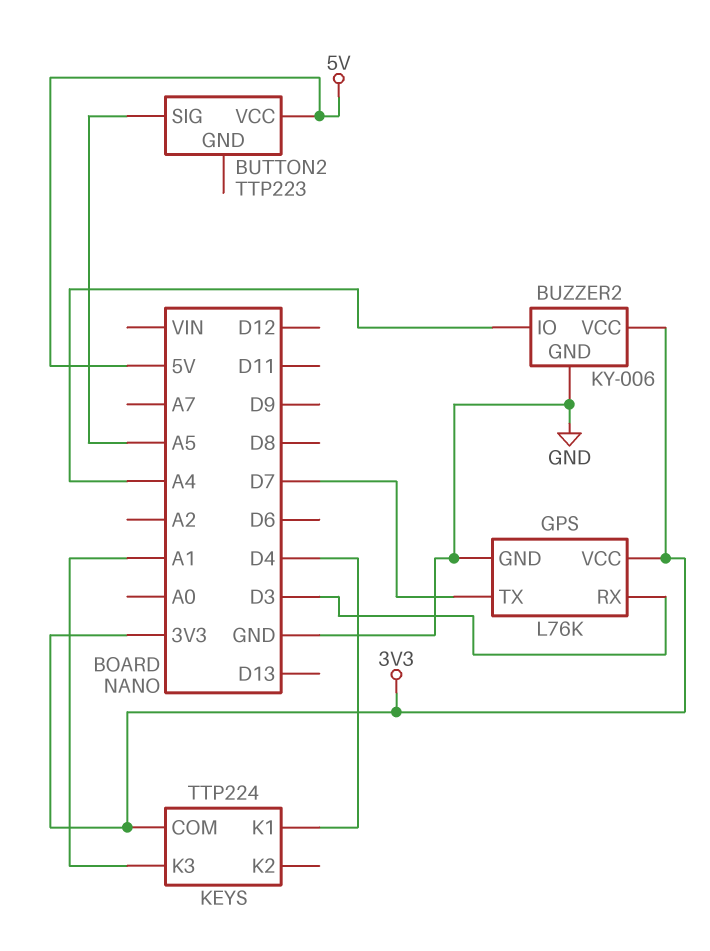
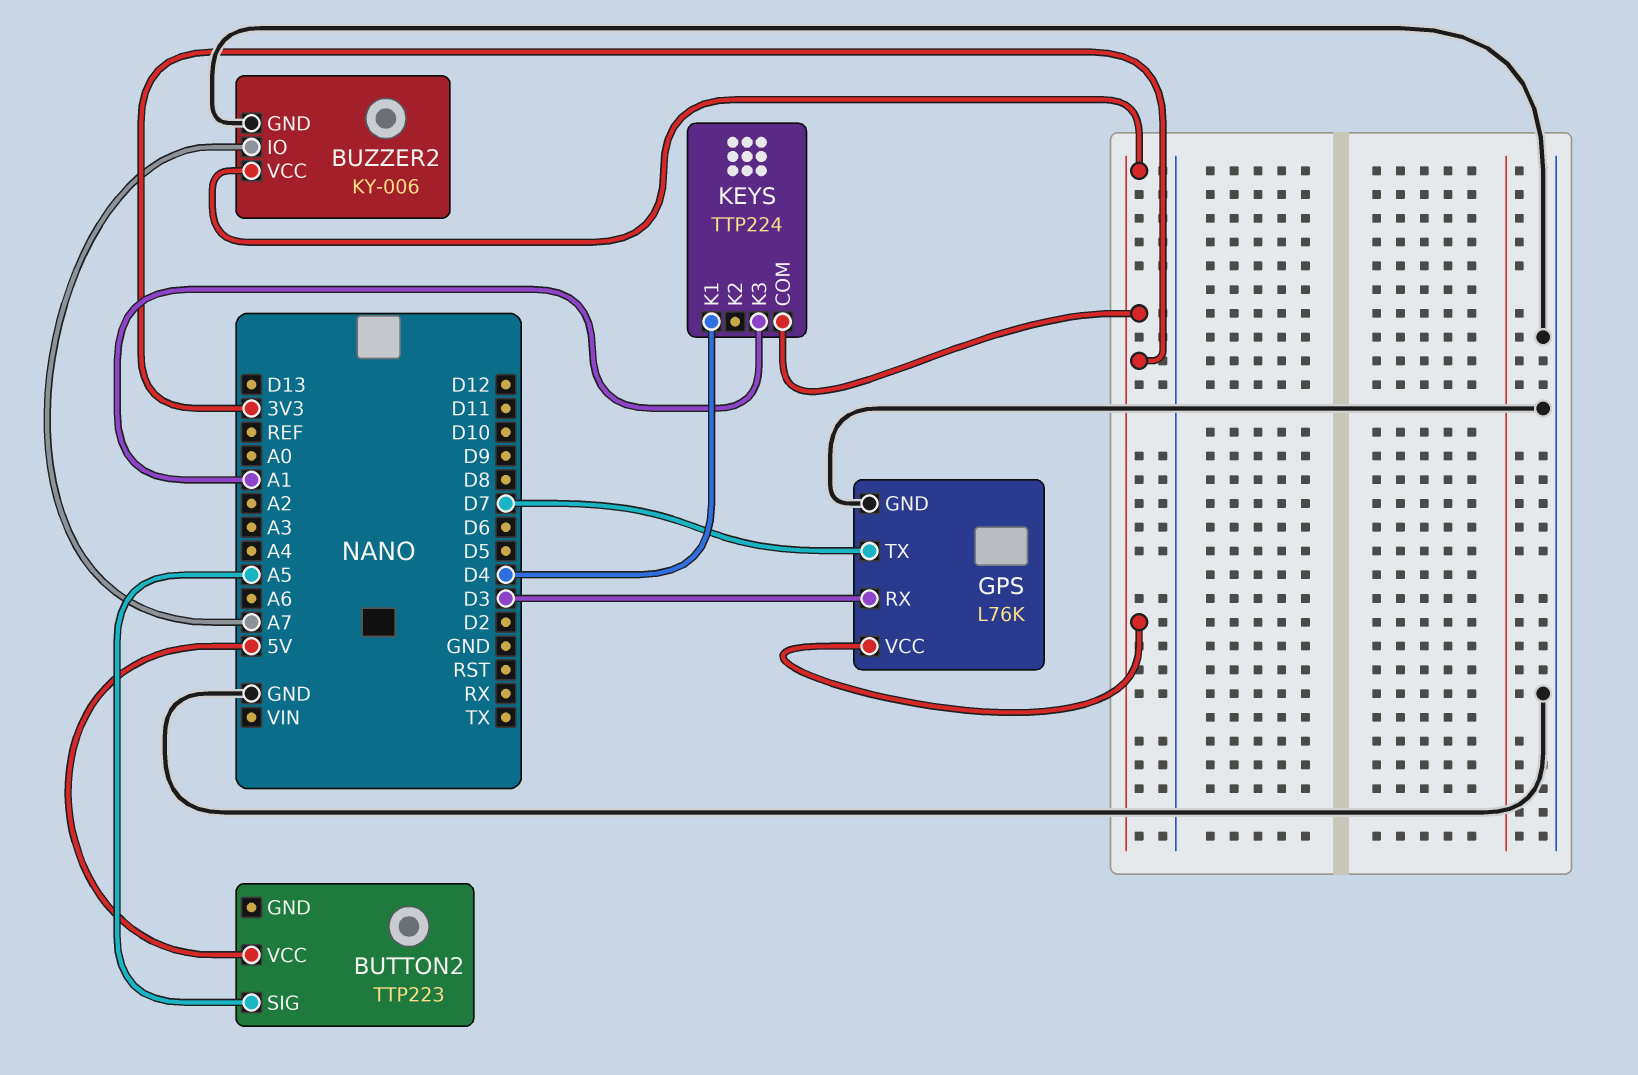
BUZZER2 pin IO: A4 -> A7

